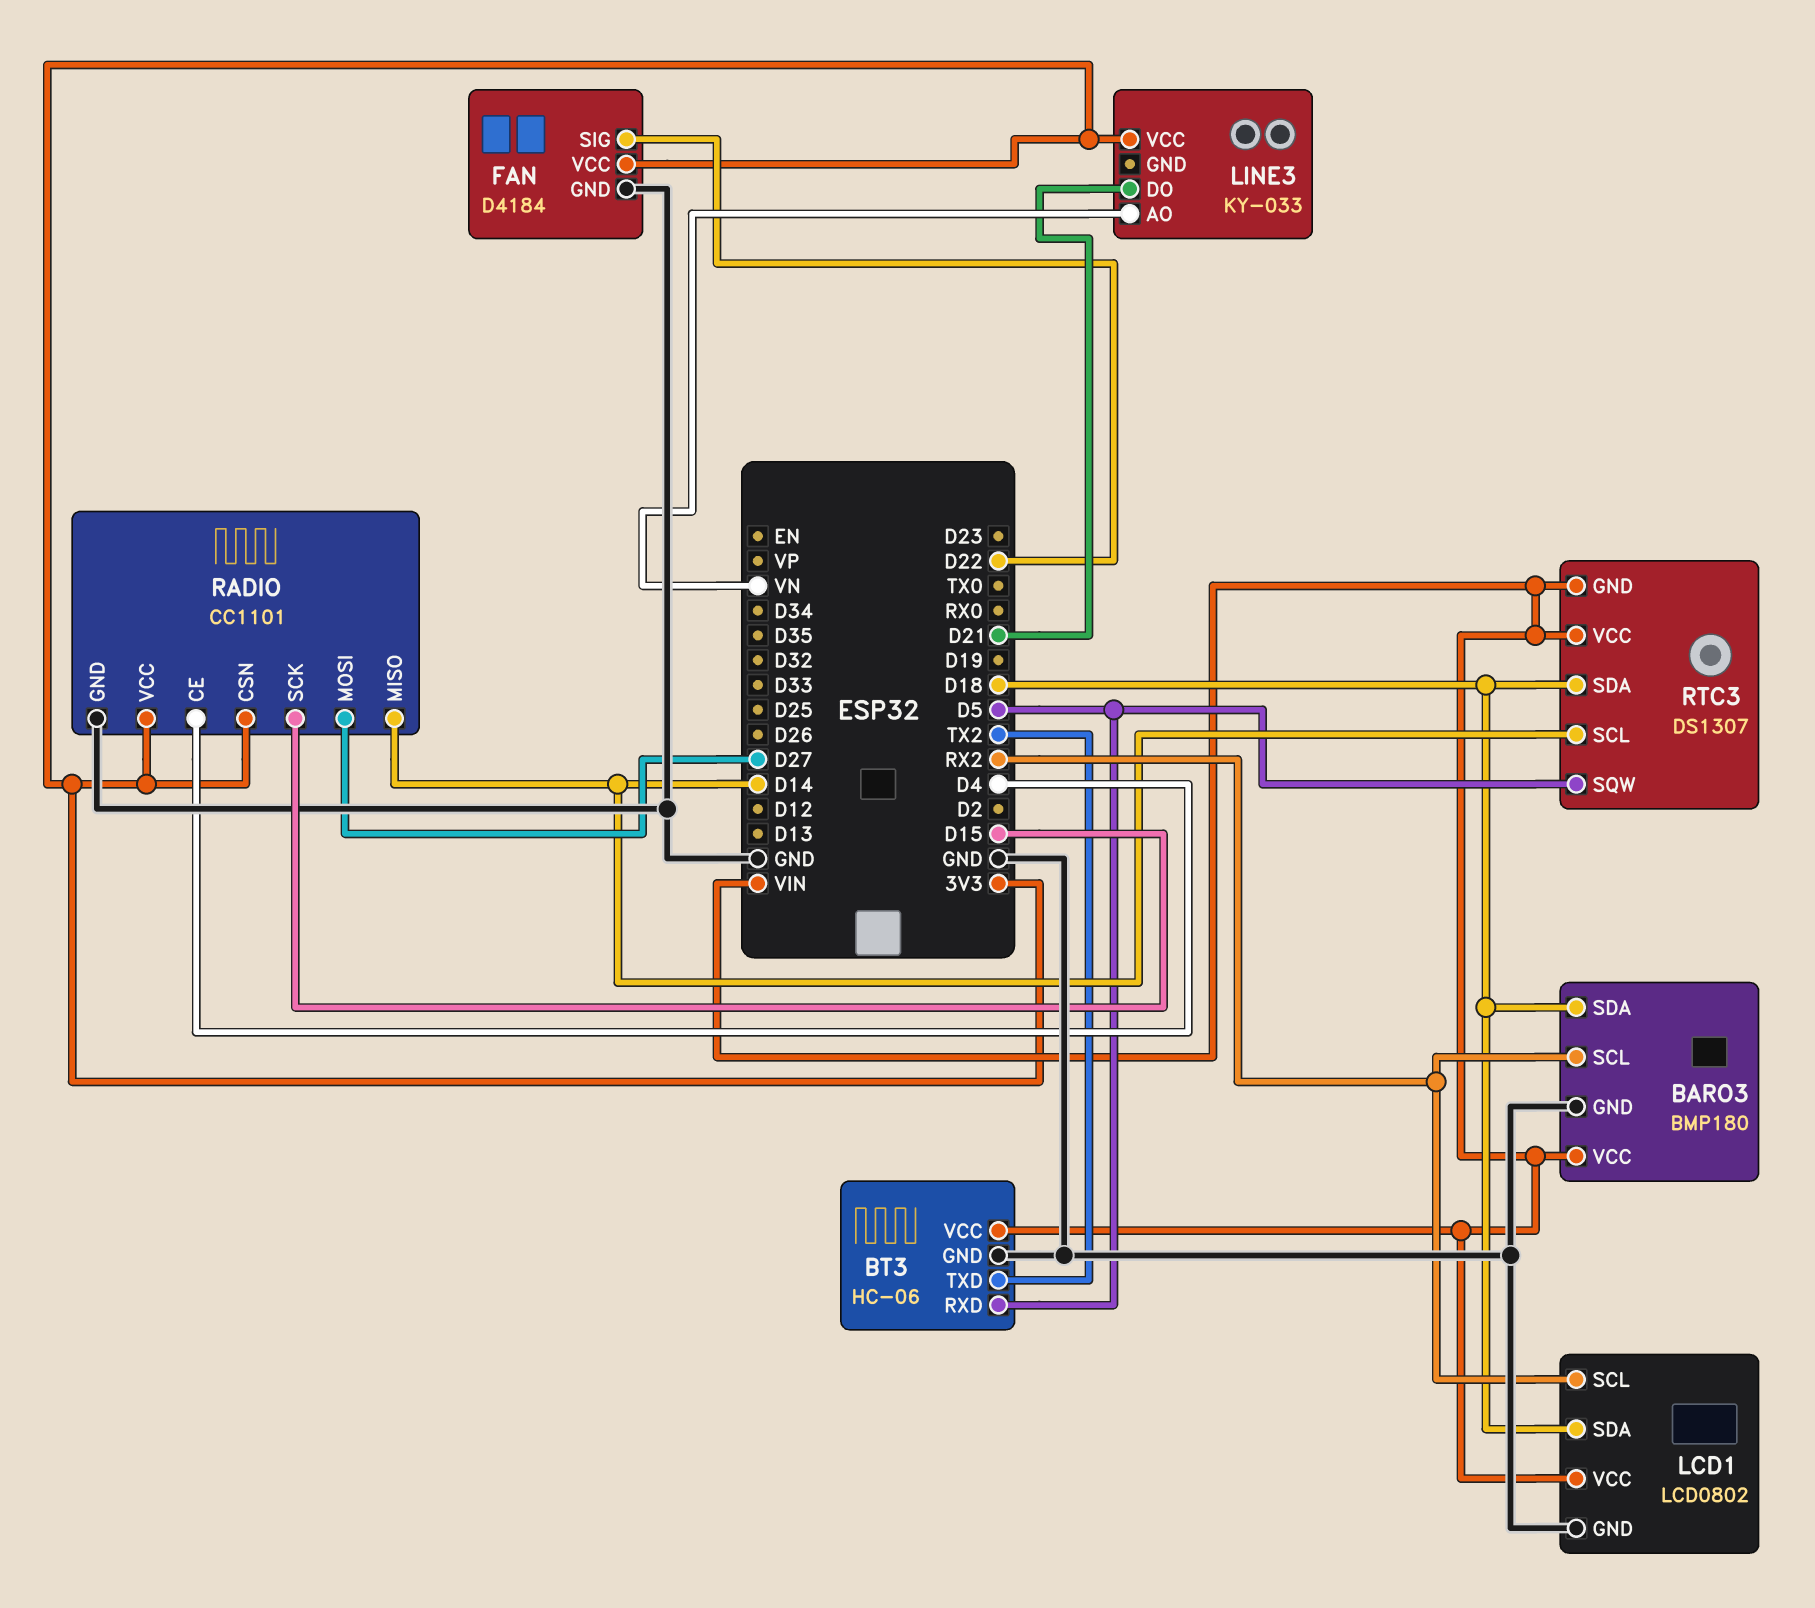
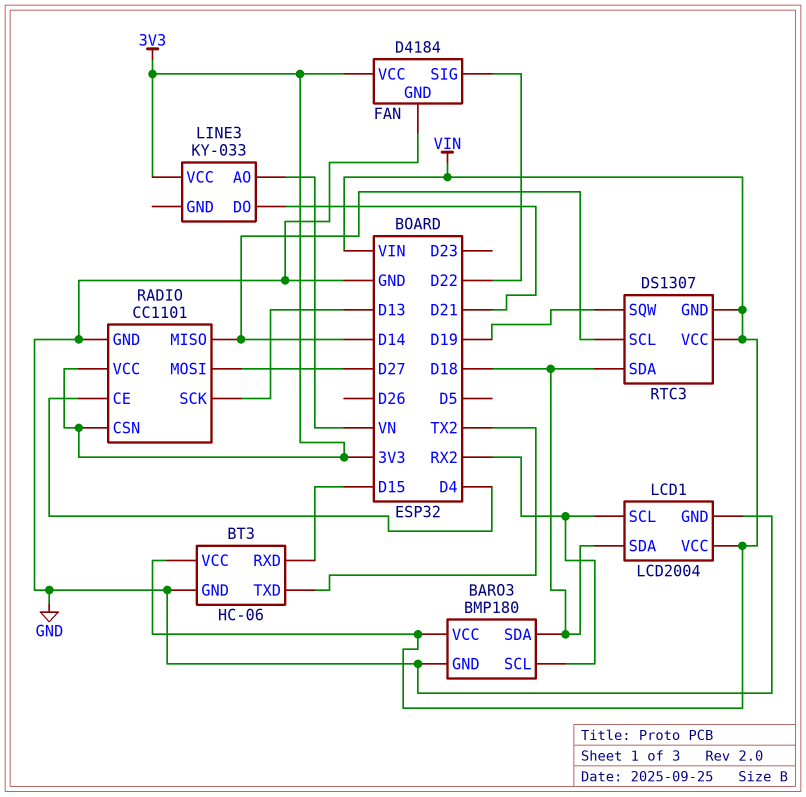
BT3 pin RXD: D5 -> D15
LCD1: LCD0802 -> LCD2004
RADIO pin SCK: D15 -> D13
RTC3 pin SQW: D5 -> D19

